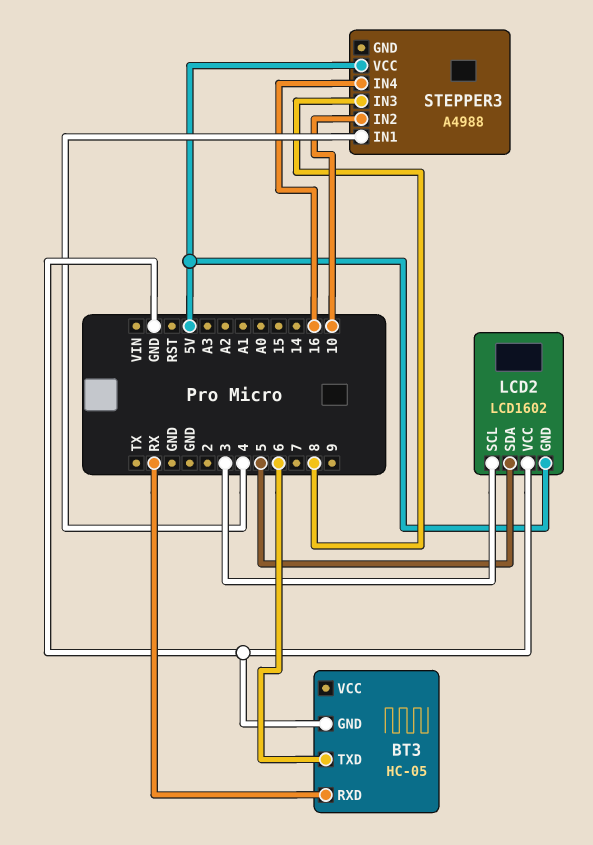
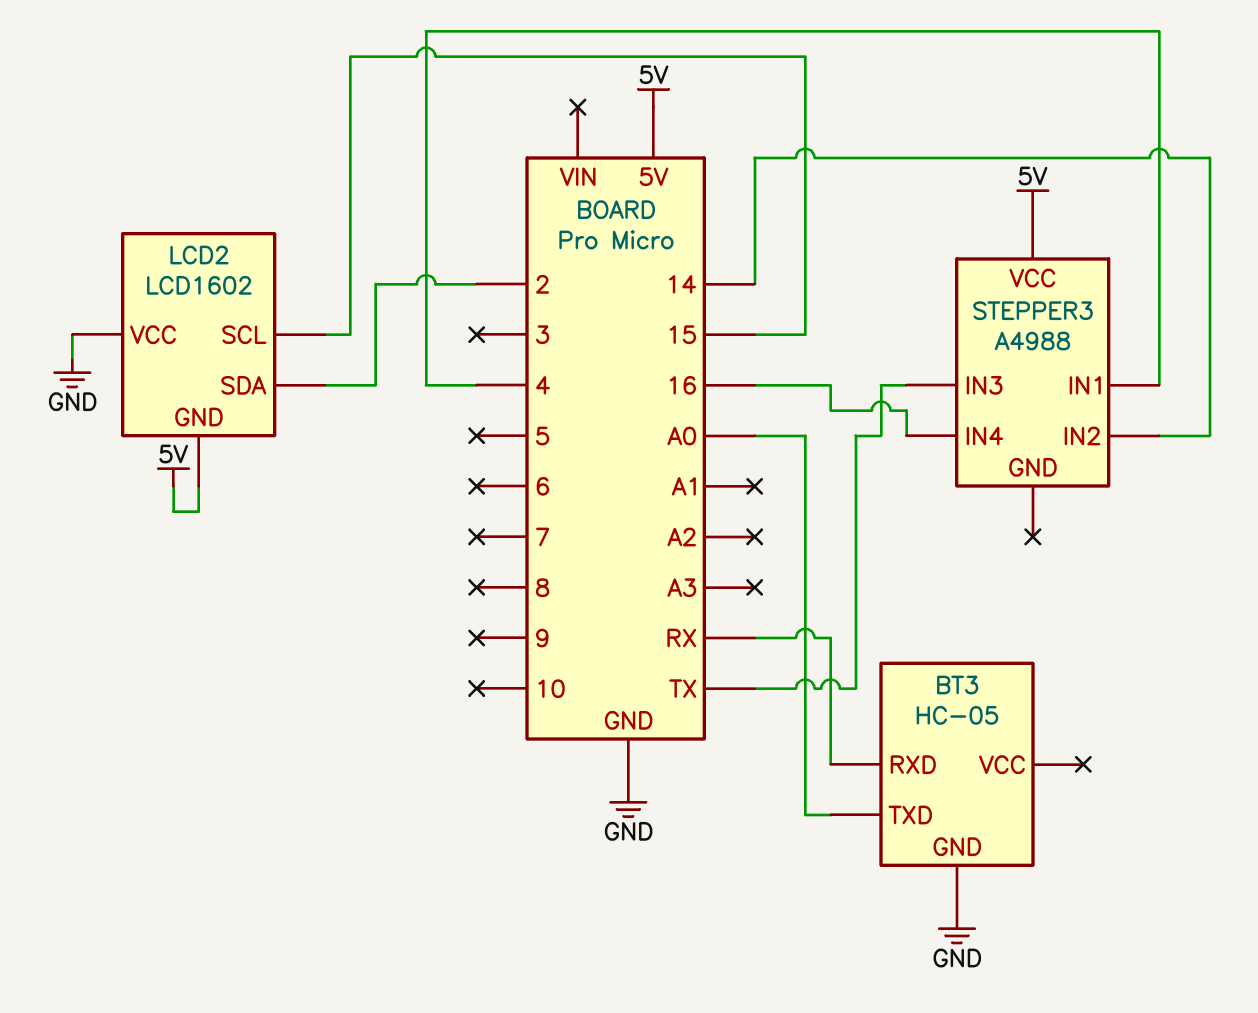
BT3 pin TXD: 6 -> A0
LCD2 pin SCL: 3 -> 15
LCD2 pin SDA: 5 -> 2
STEPPER3 pin IN2: 10 -> 14
STEPPER3 pin IN3: 8 -> TX

